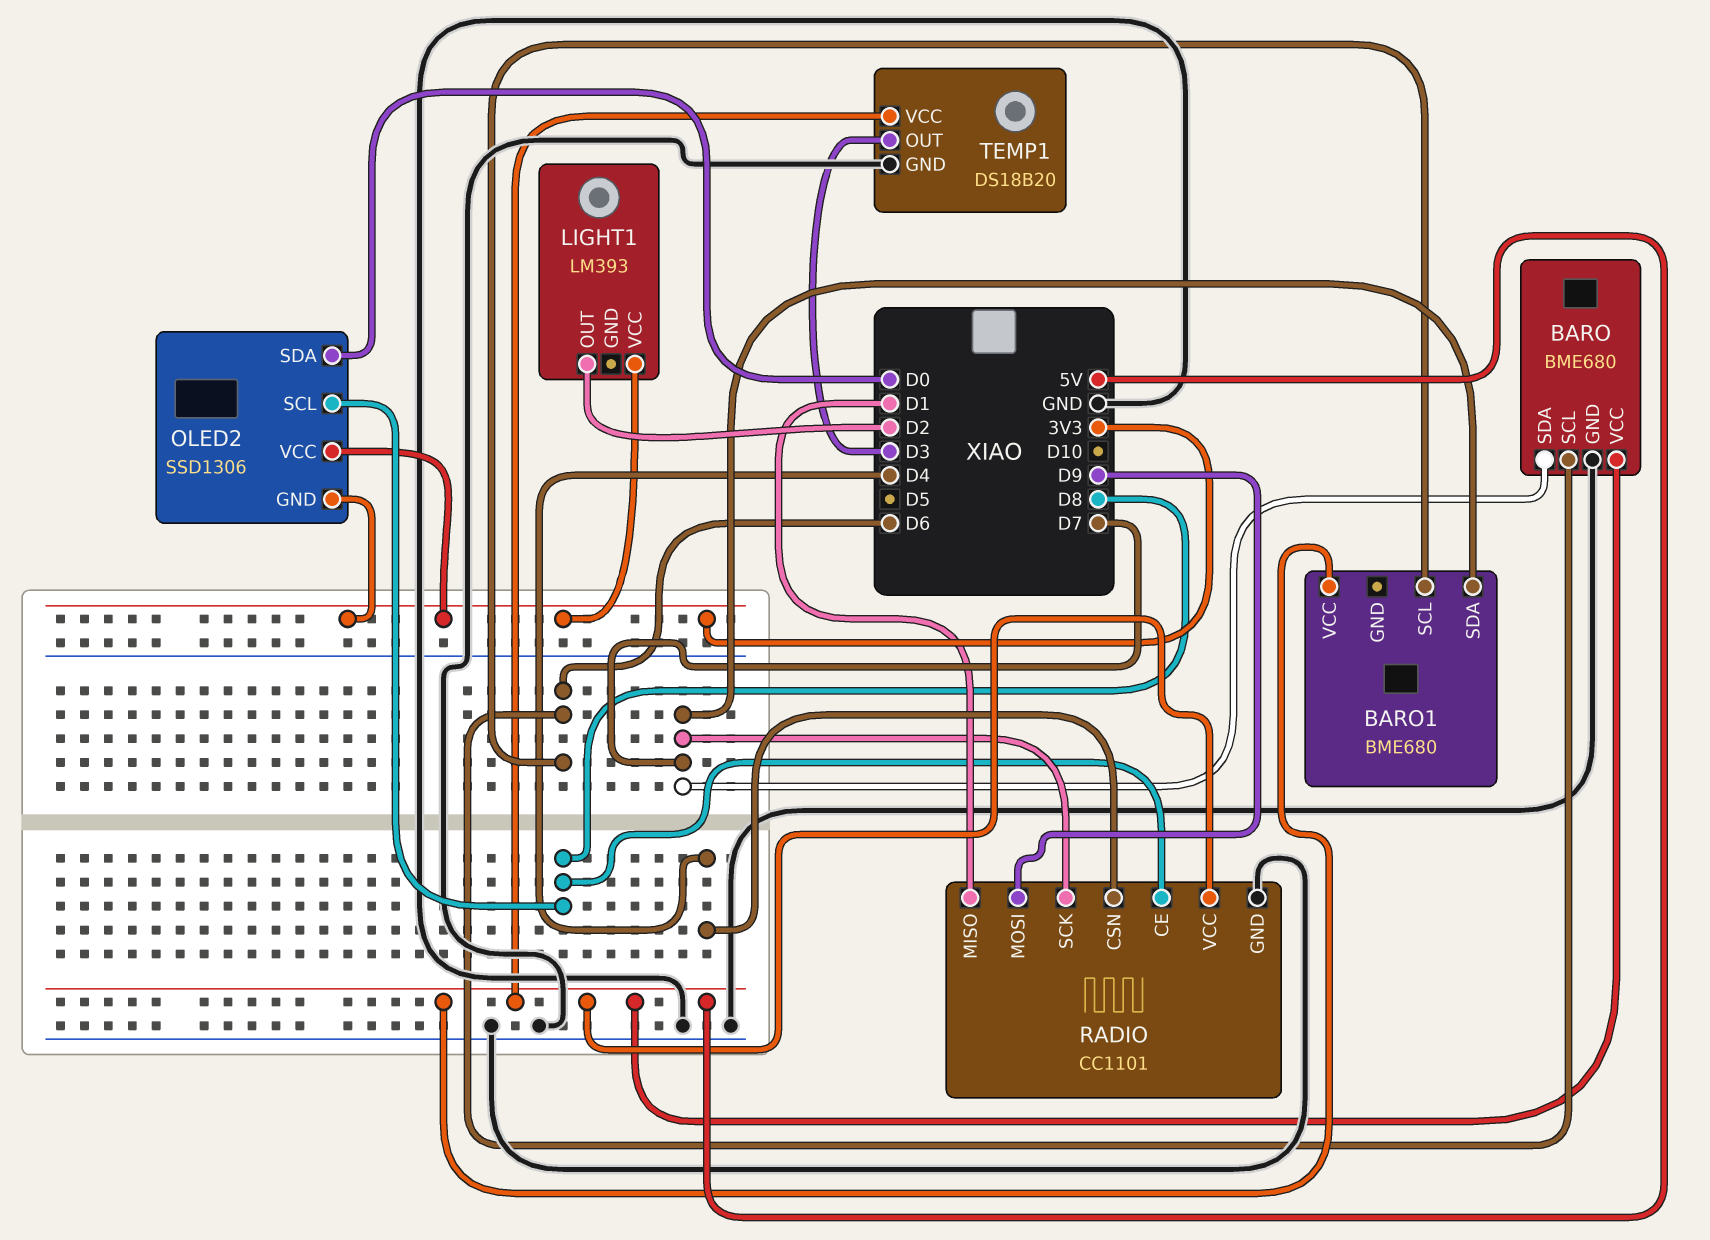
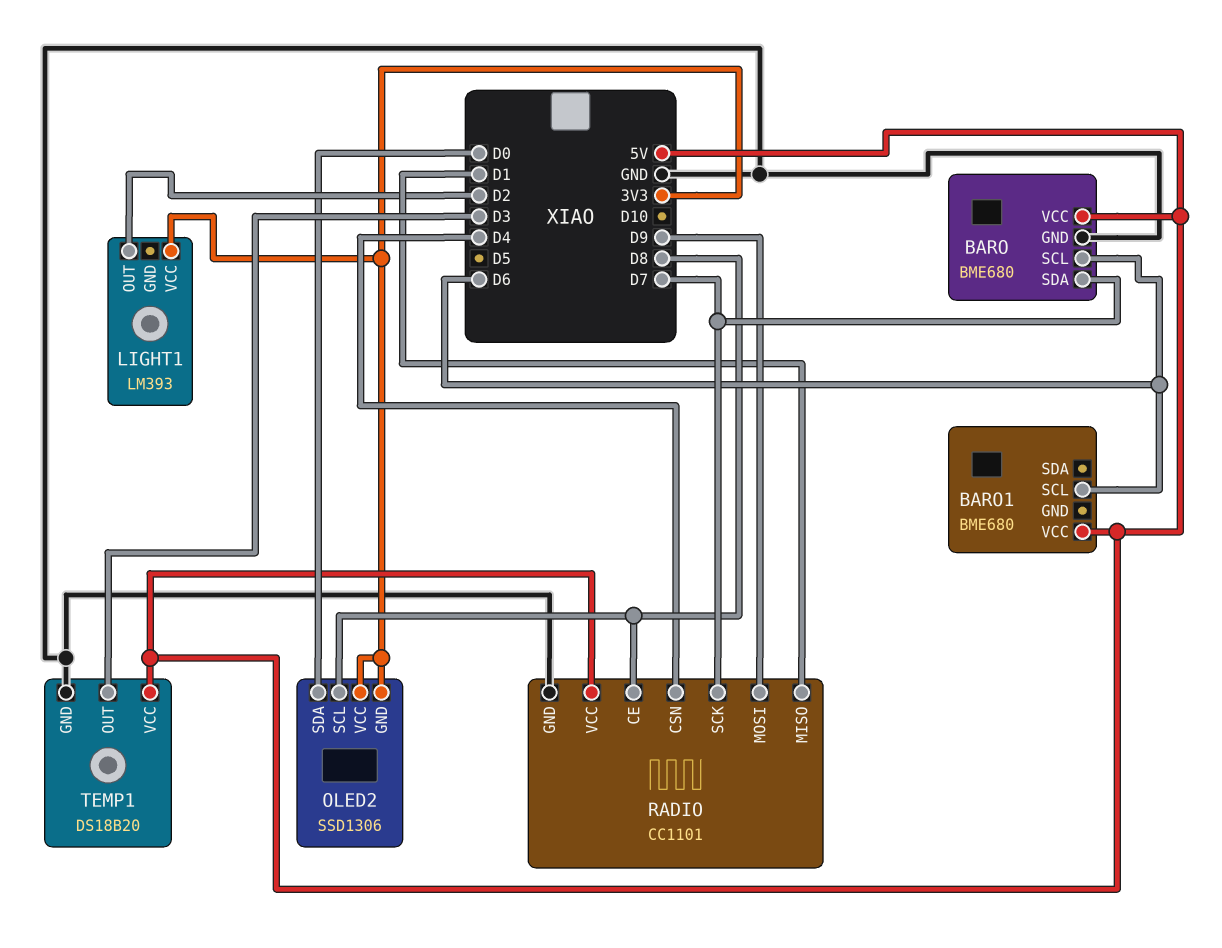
BARO1 pin SDA: D7 -> none

